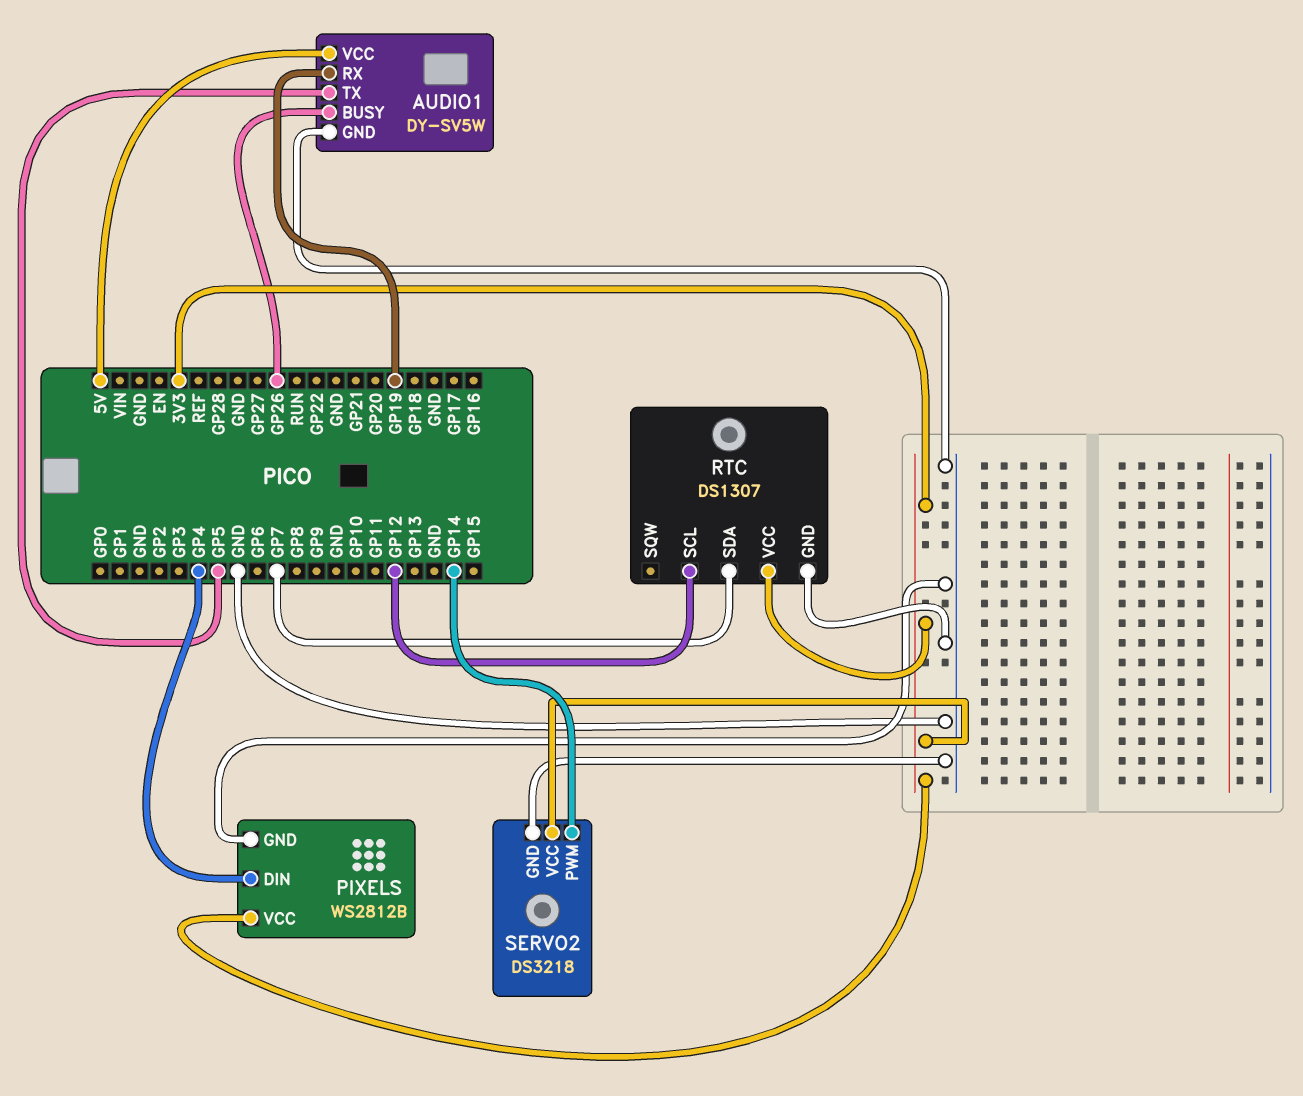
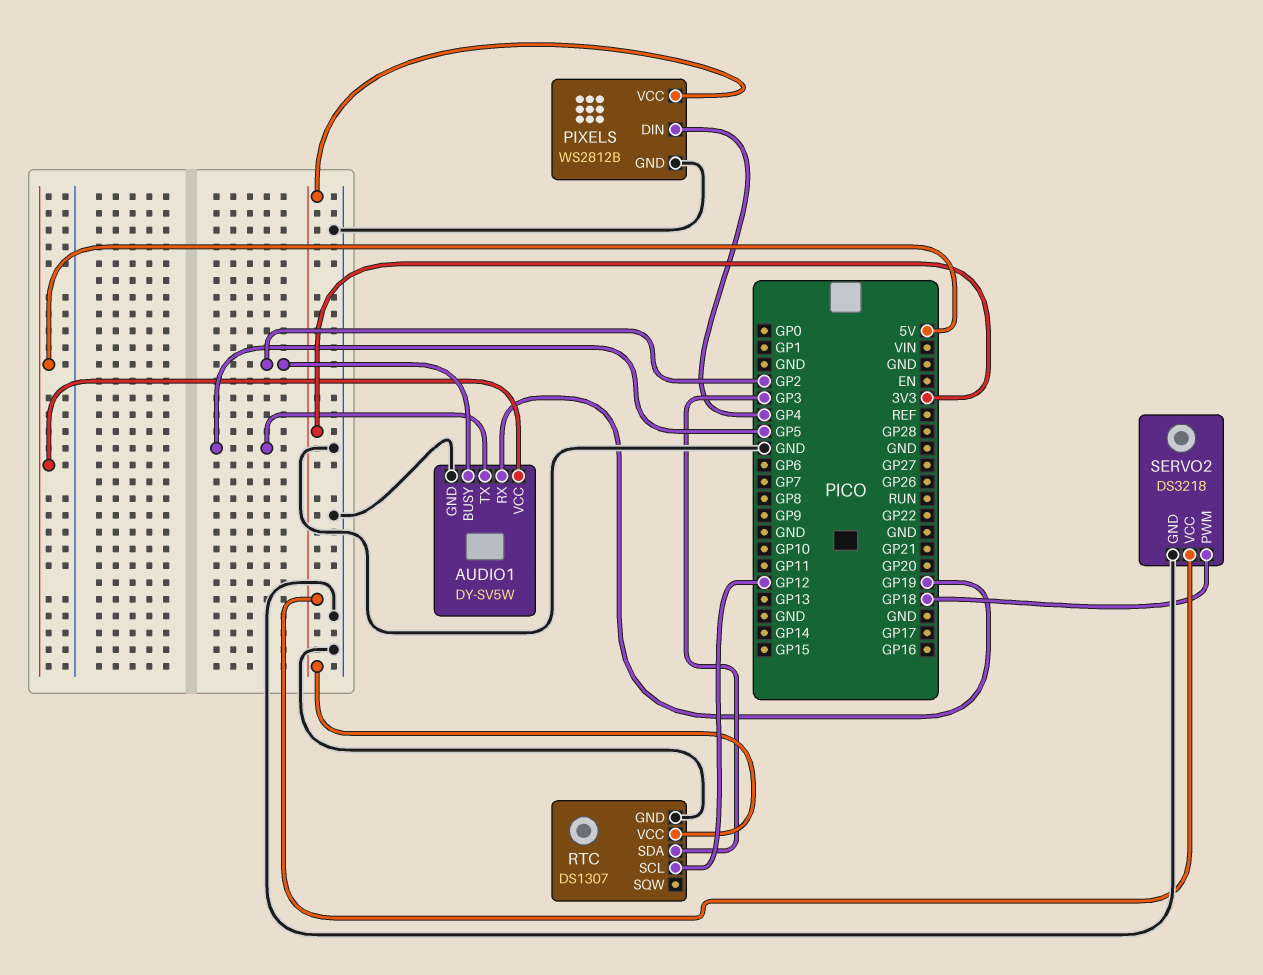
AUDIO1 pin BUSY: GP26 -> GP2
RTC pin SDA: GP7 -> GP3
SERVO2 pin PWM: GP14 -> GP18

